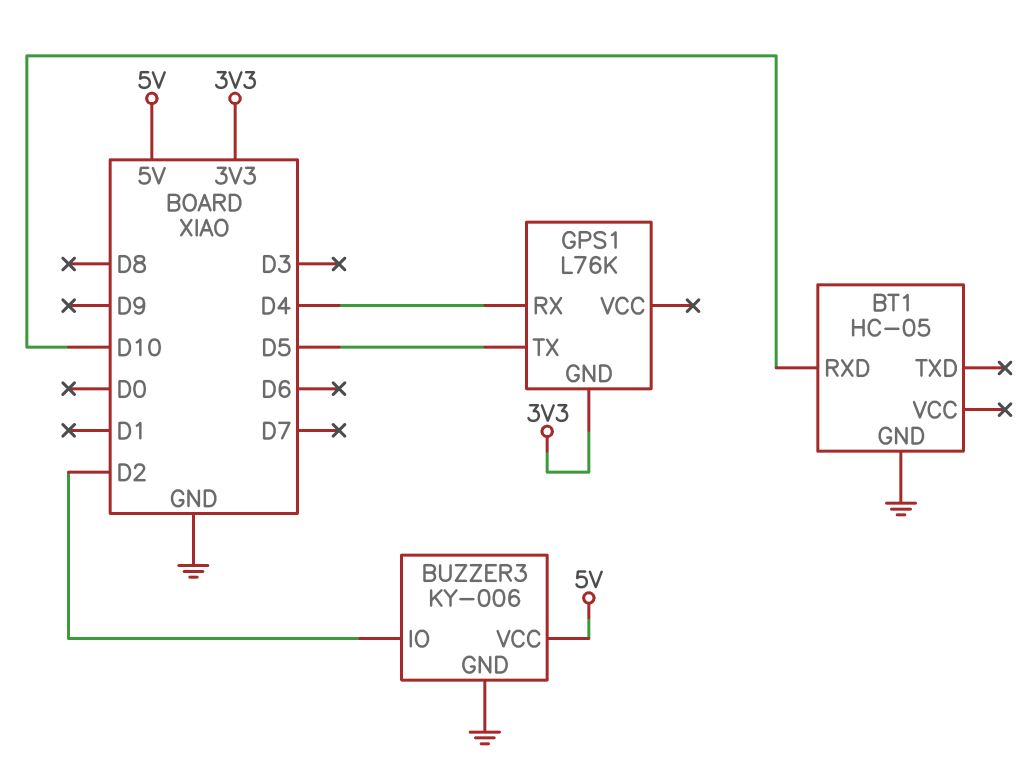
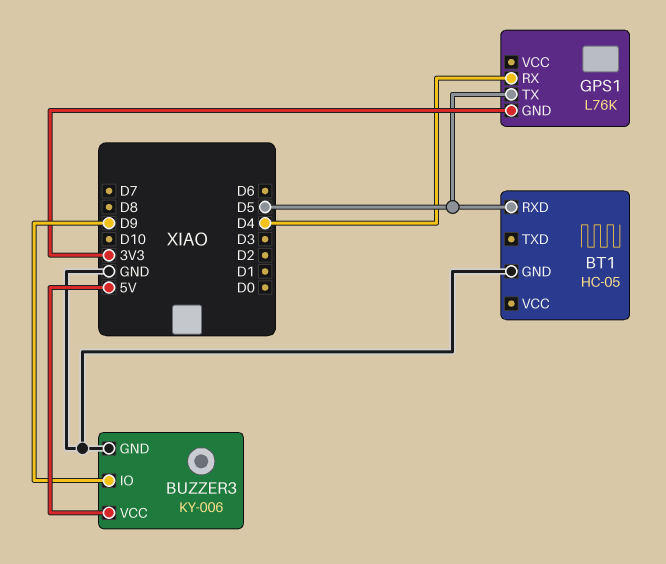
BT1 pin RXD: D10 -> D5
BUZZER3 pin IO: D2 -> D9

